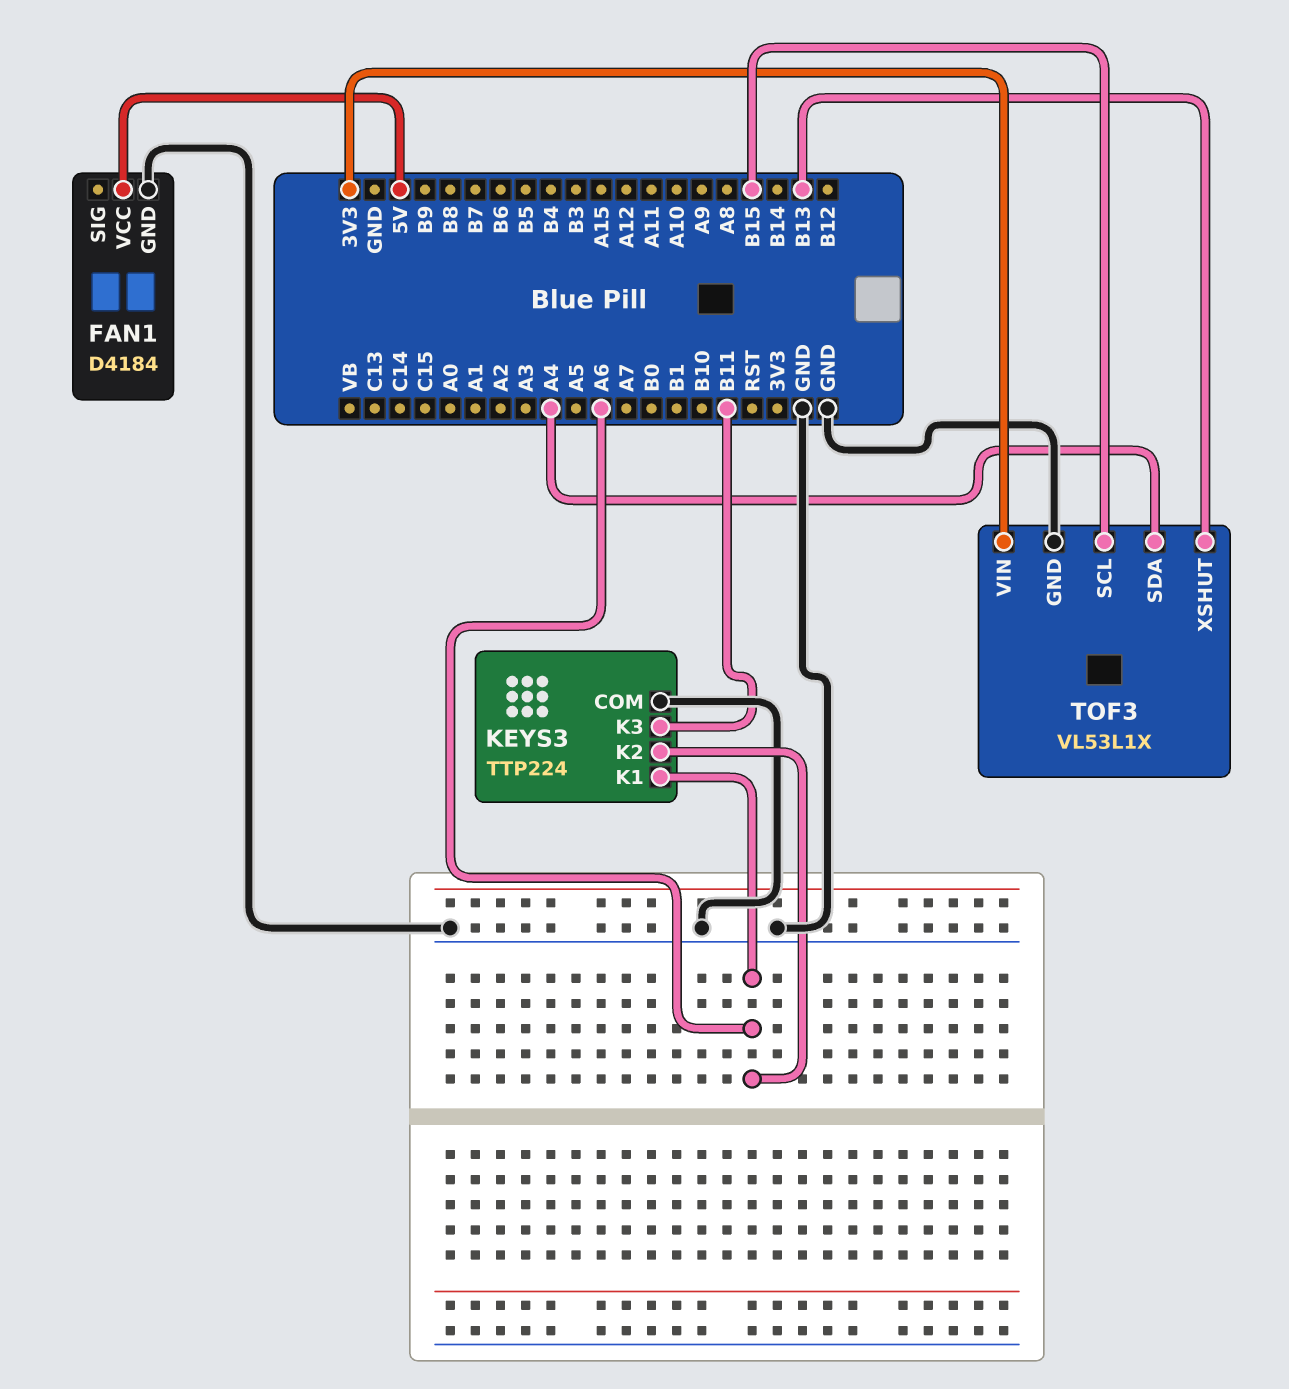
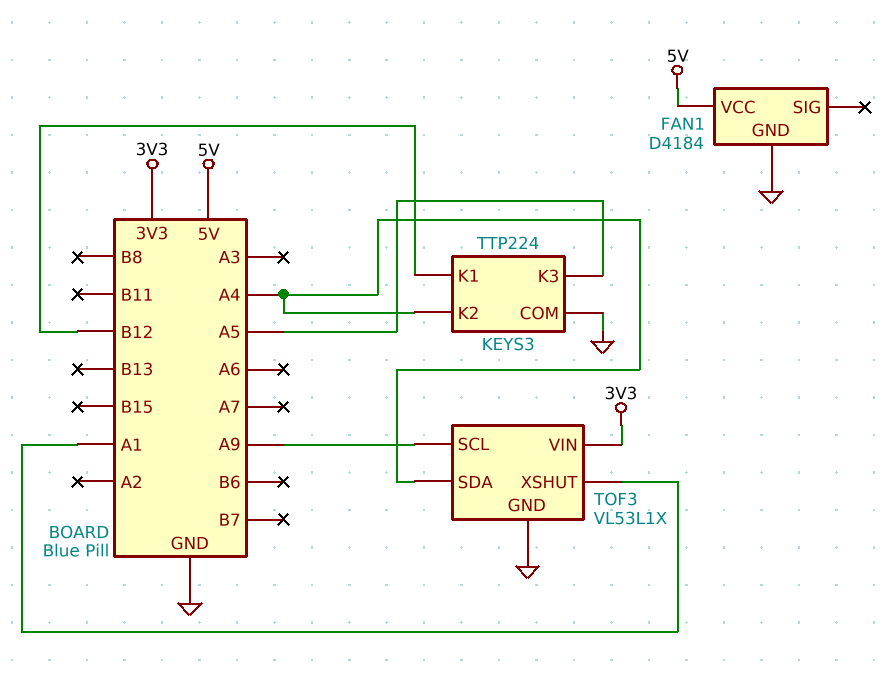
KEYS3 pin K1: A6 -> B12
KEYS3 pin K2: A6 -> A4
KEYS3 pin K3: B11 -> A5
TOF3 pin SCL: B15 -> A9
TOF3 pin XSHUT: B13 -> A1

